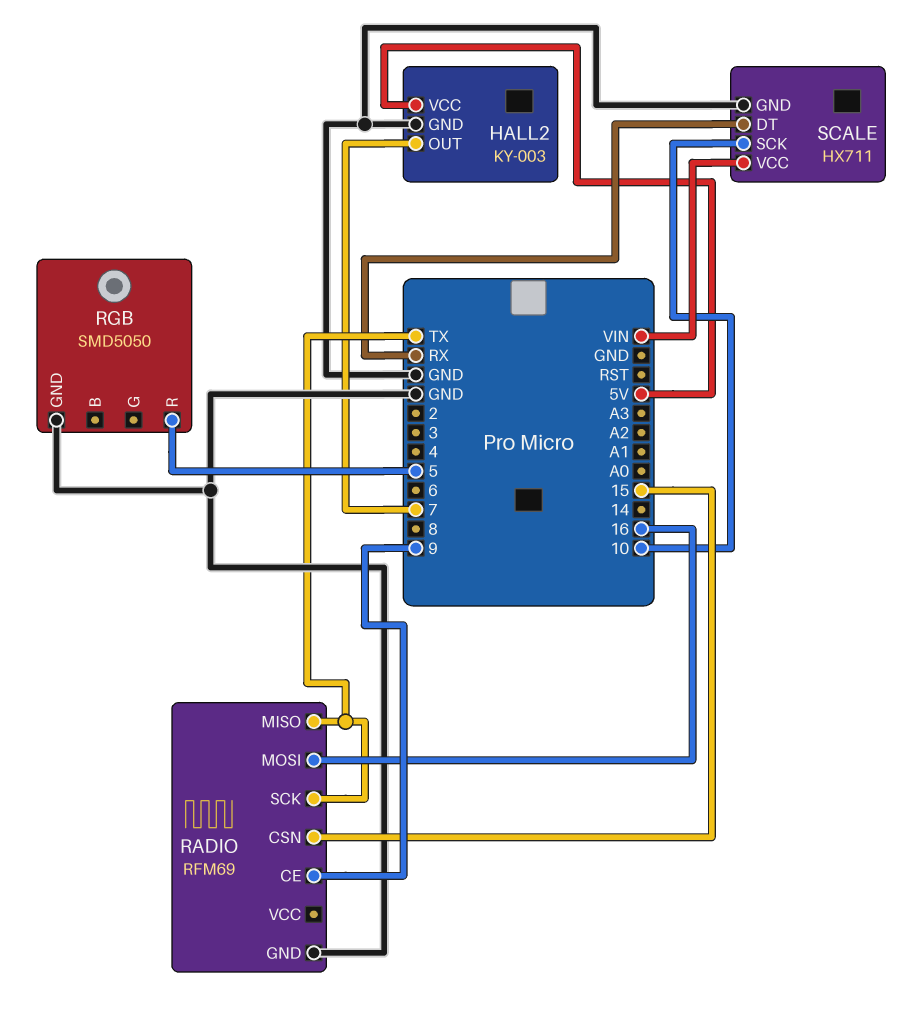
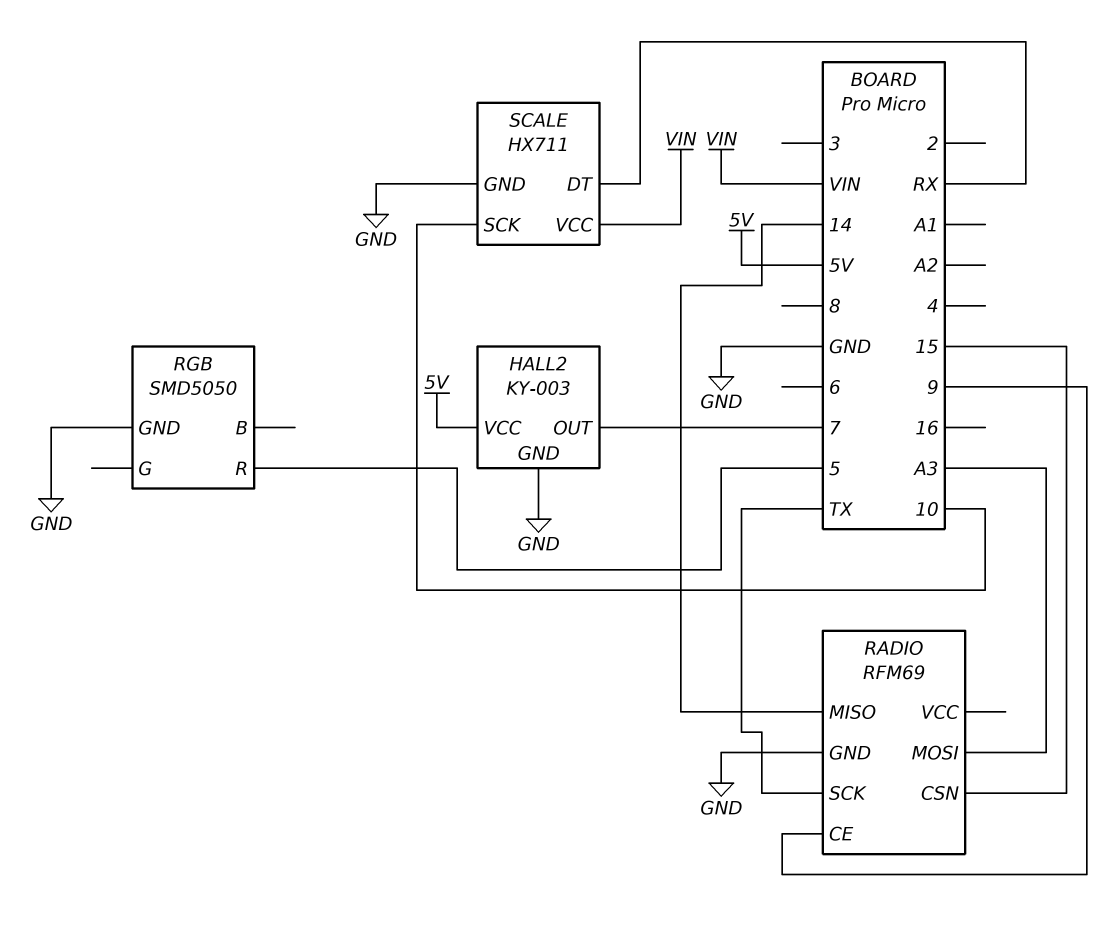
RADIO pin MISO: TX -> 14
RADIO pin MOSI: 16 -> A3

